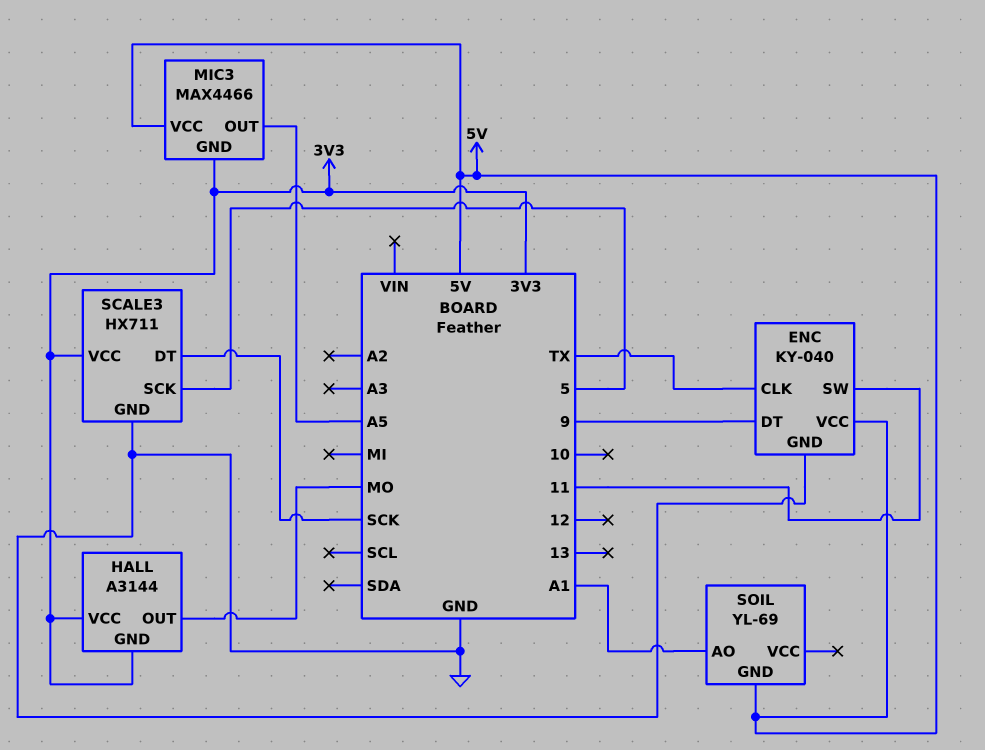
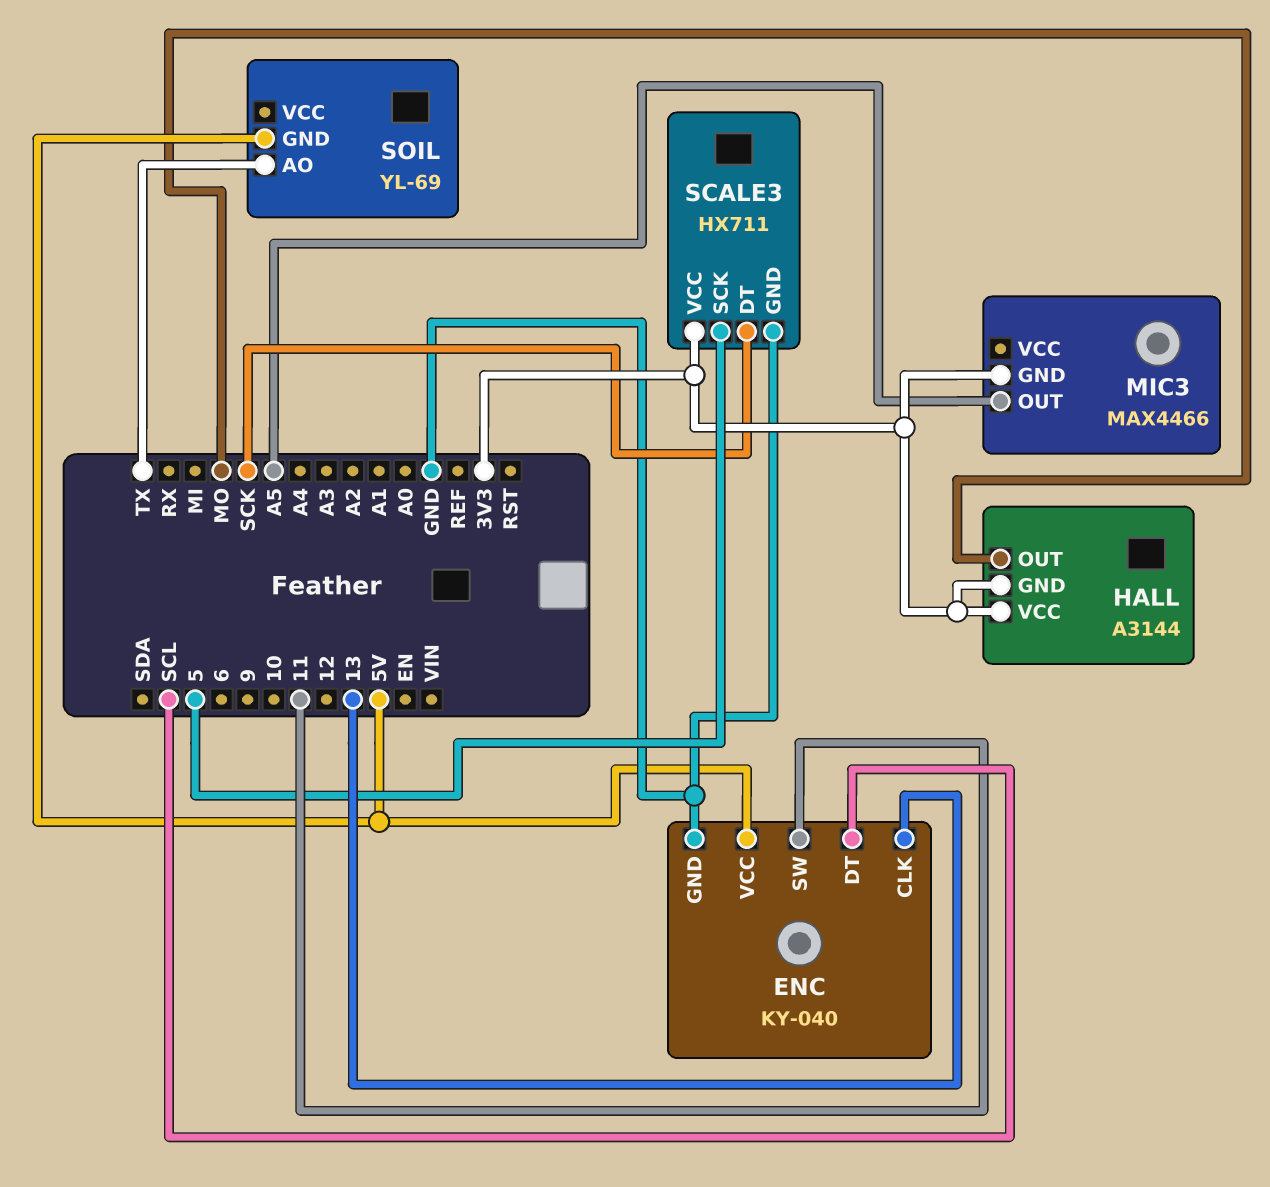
ENC pin CLK: TX -> 13
ENC pin DT: 9 -> SCL
MIC3 pin VCC: 5V -> none
SOIL pin AO: A1 -> TX

